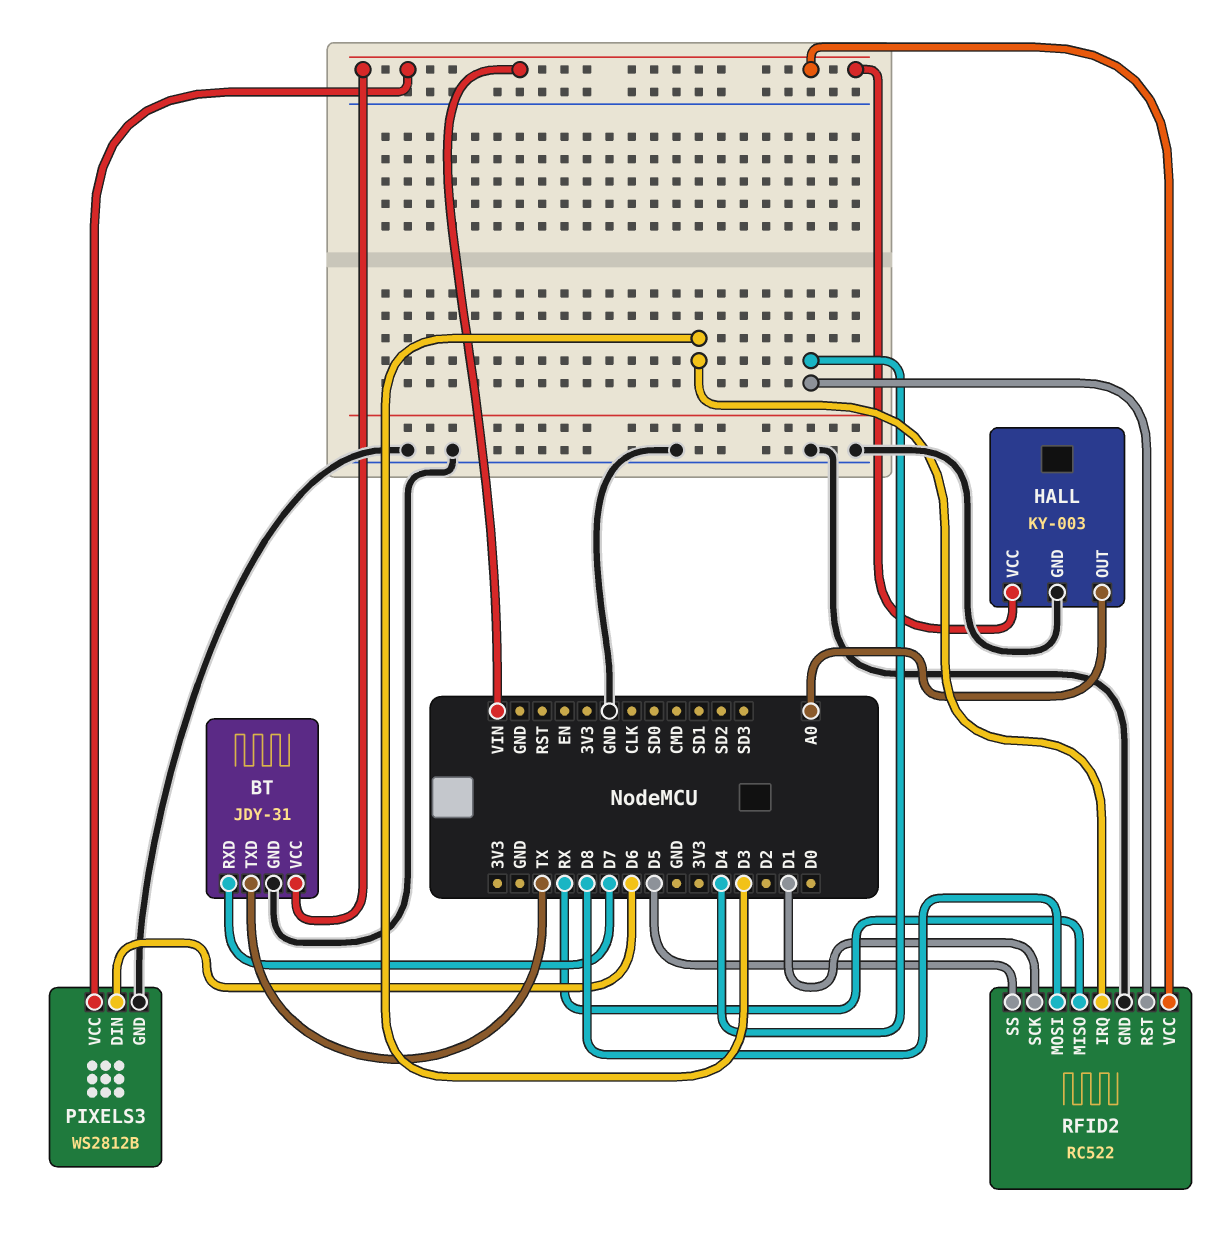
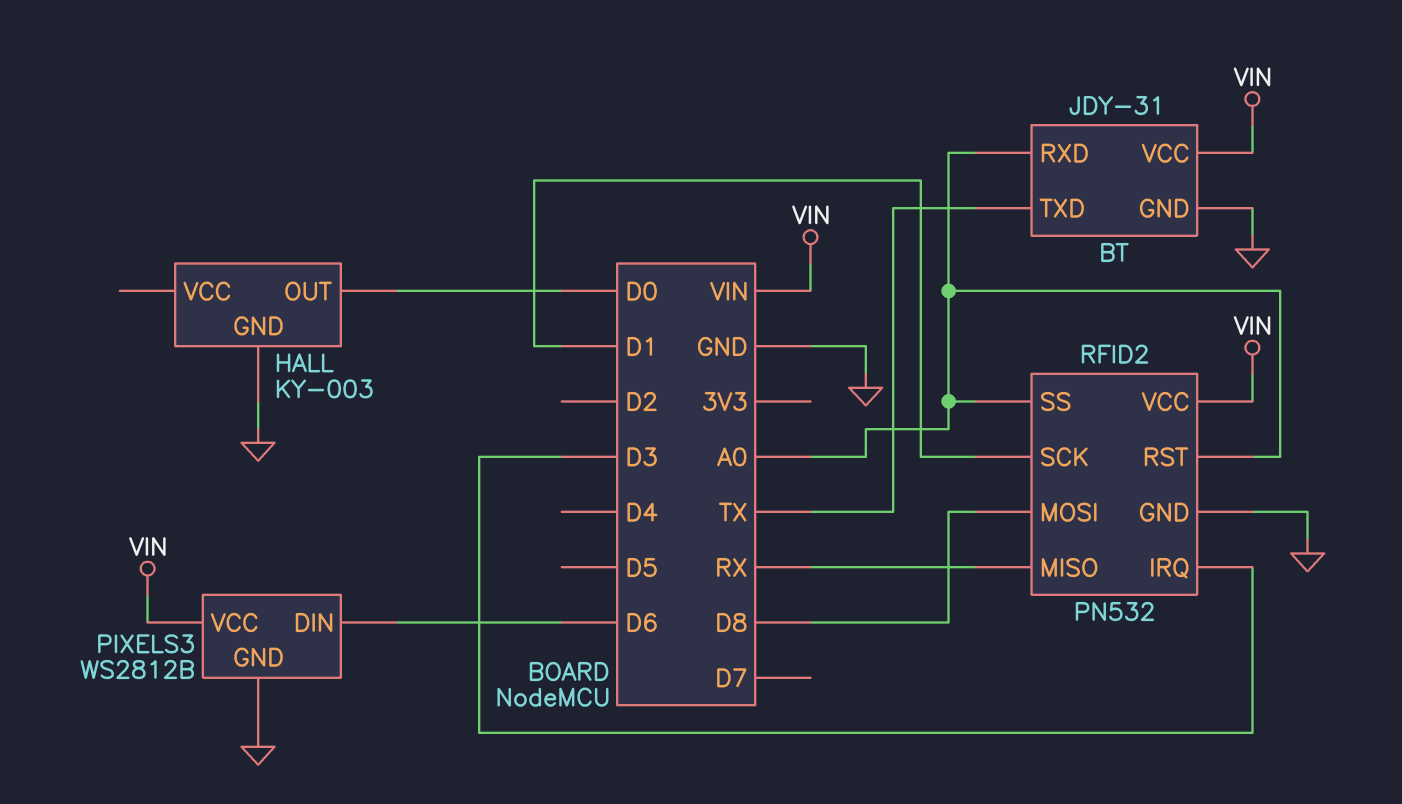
BT pin RXD: D7 -> A0
HALL pin OUT: A0 -> D0
HALL pin VCC: VIN -> none
RFID2: RC522 -> PN532
RFID2 pin RST: D4 -> A0
RFID2 pin SS: D5 -> A0

